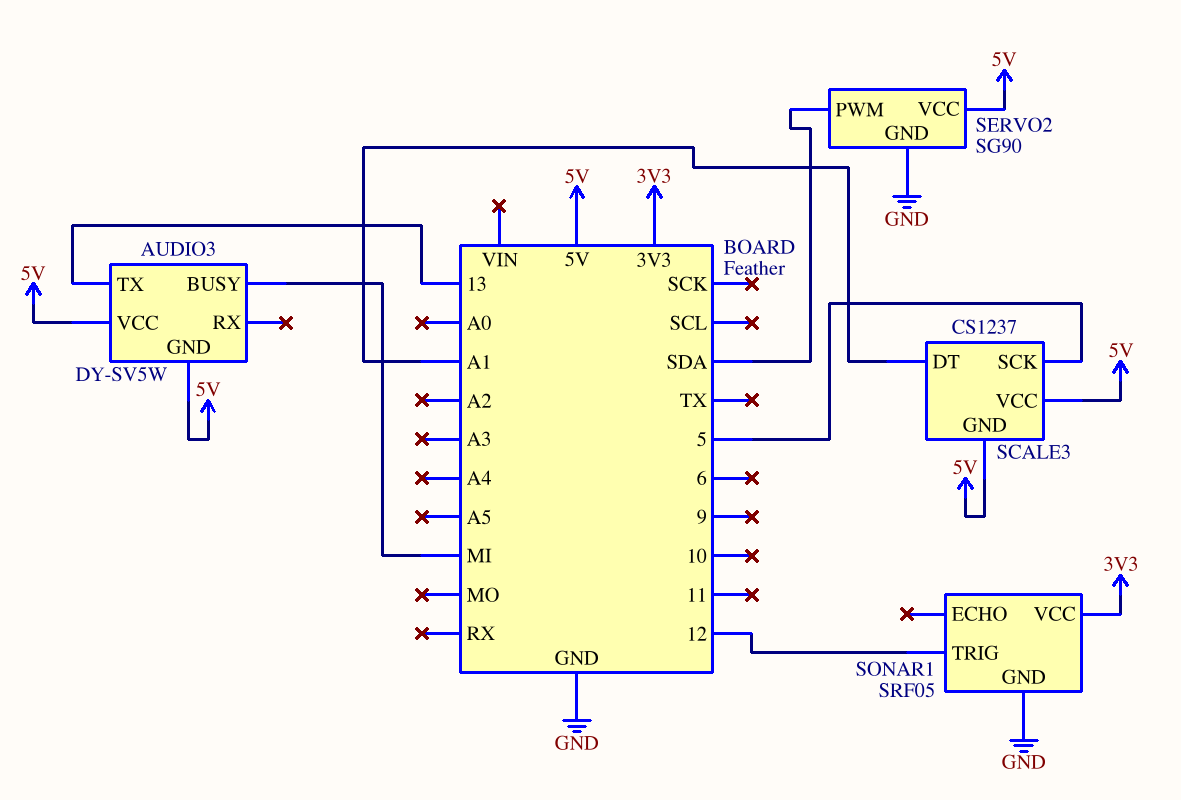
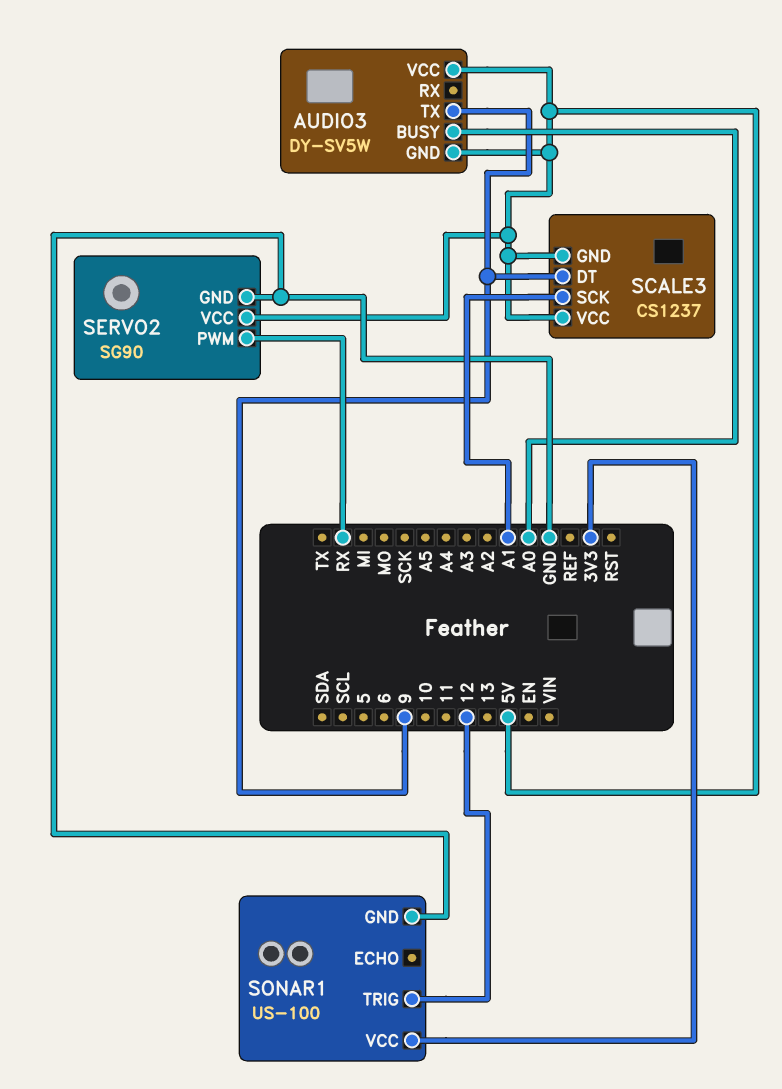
AUDIO3 pin BUSY: MI -> A0
AUDIO3 pin TX: 13 -> 9
SCALE3 pin DT: A1 -> 9
SCALE3 pin SCK: 5 -> A1
SERVO2 pin PWM: SDA -> RX
SONAR1: SRF05 -> US-100

